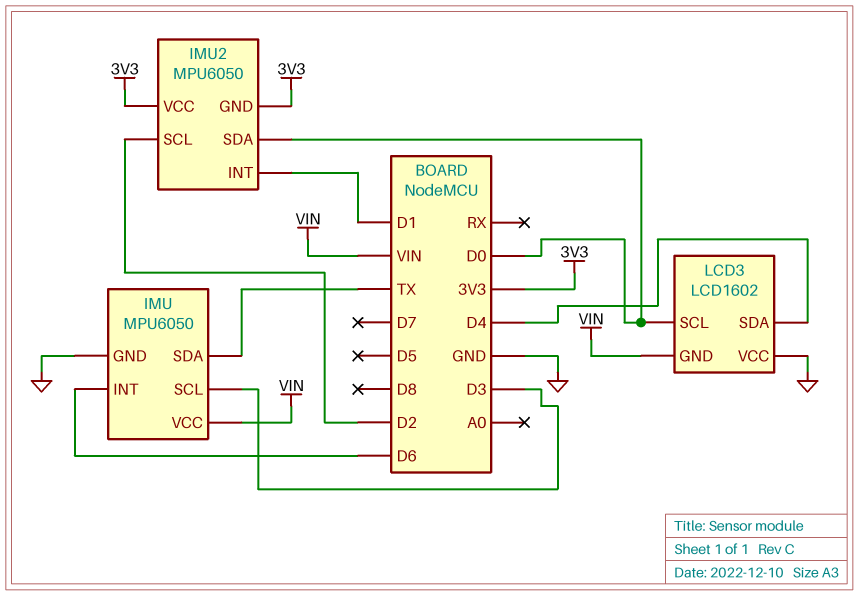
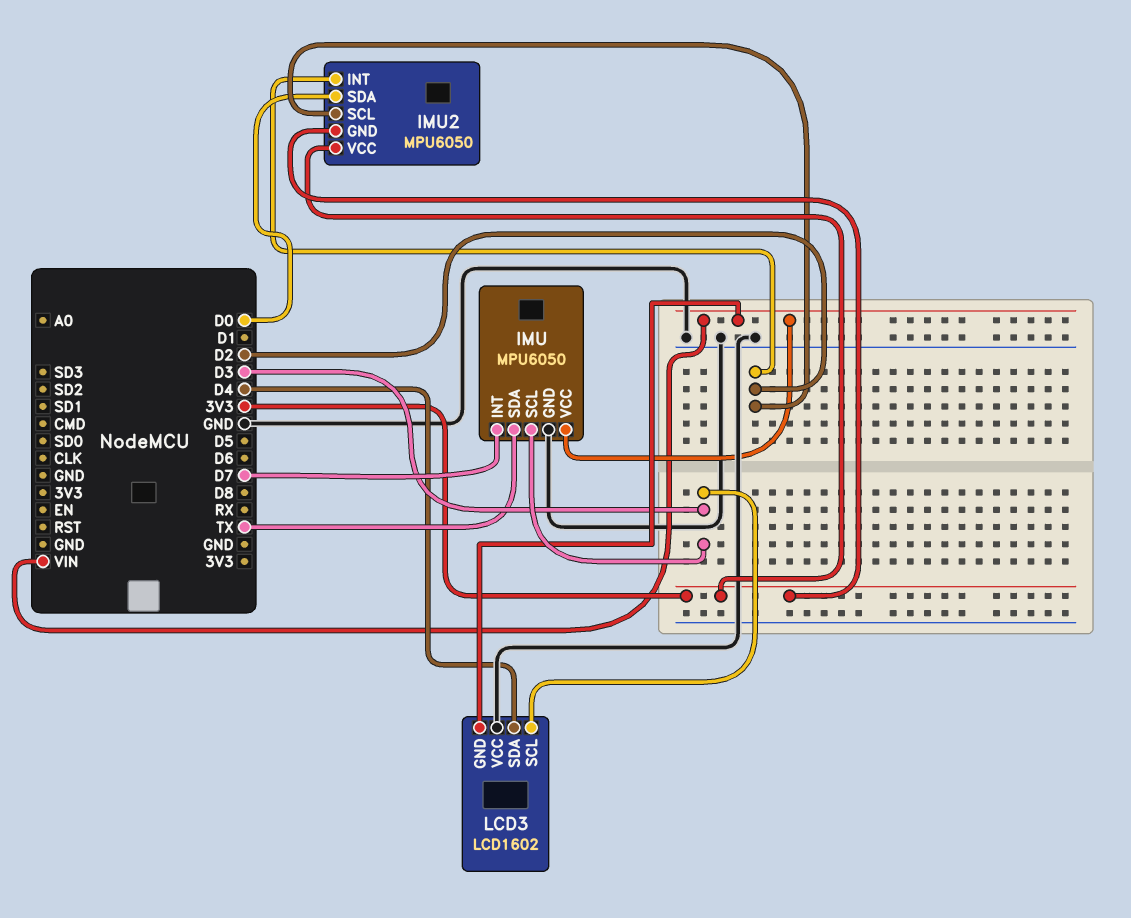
IMU pin INT: D6 -> D7
IMU2 pin INT: D1 -> D2
LCD3 pin SCL: D0 -> D3

